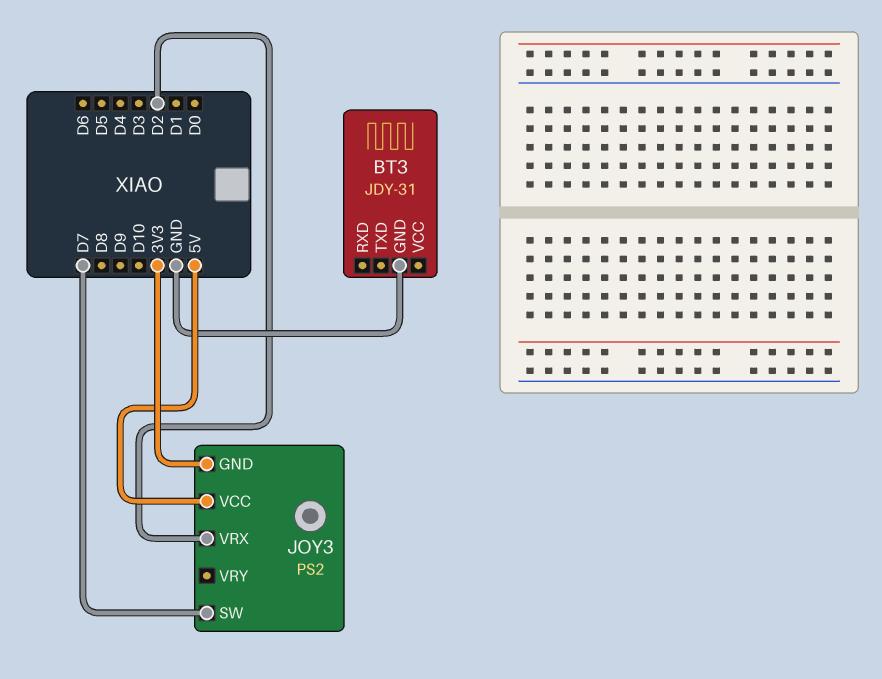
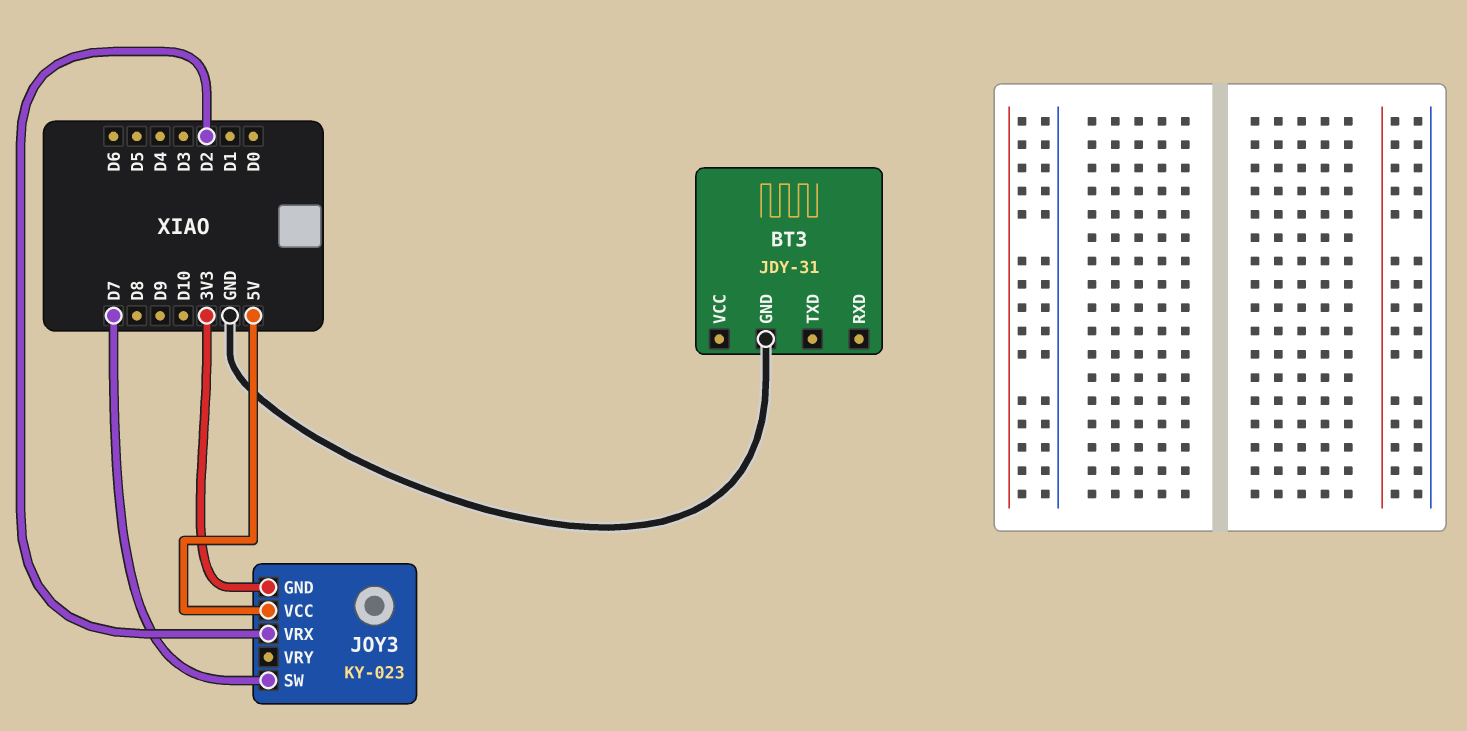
JOY3: PS2 -> KY-023

